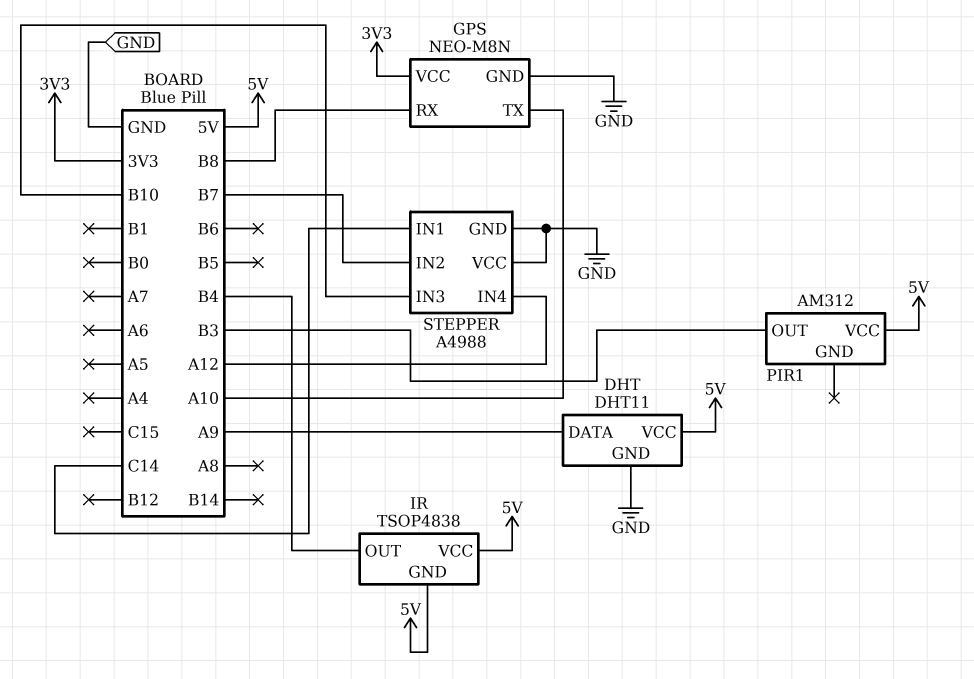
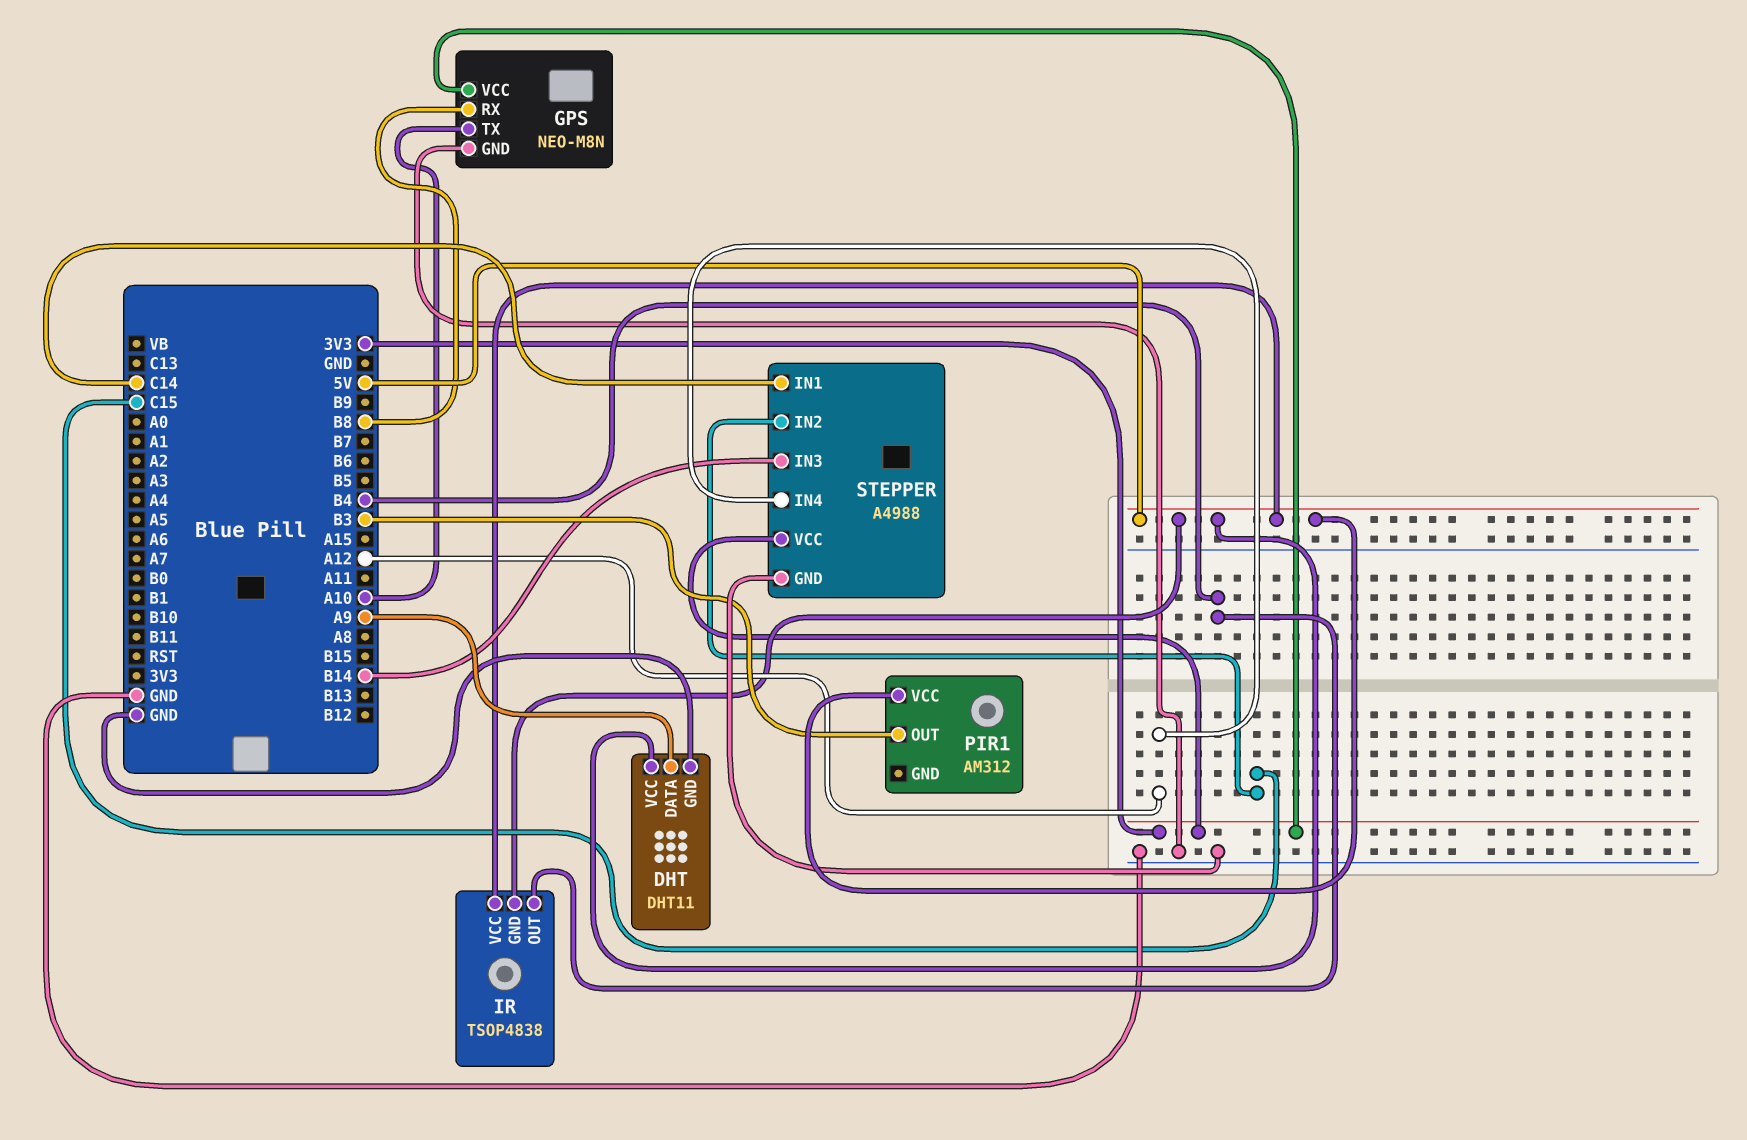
STEPPER pin IN2: B7 -> C15
STEPPER pin IN3: B10 -> B14
STEPPER pin VCC: GND -> 3V3

